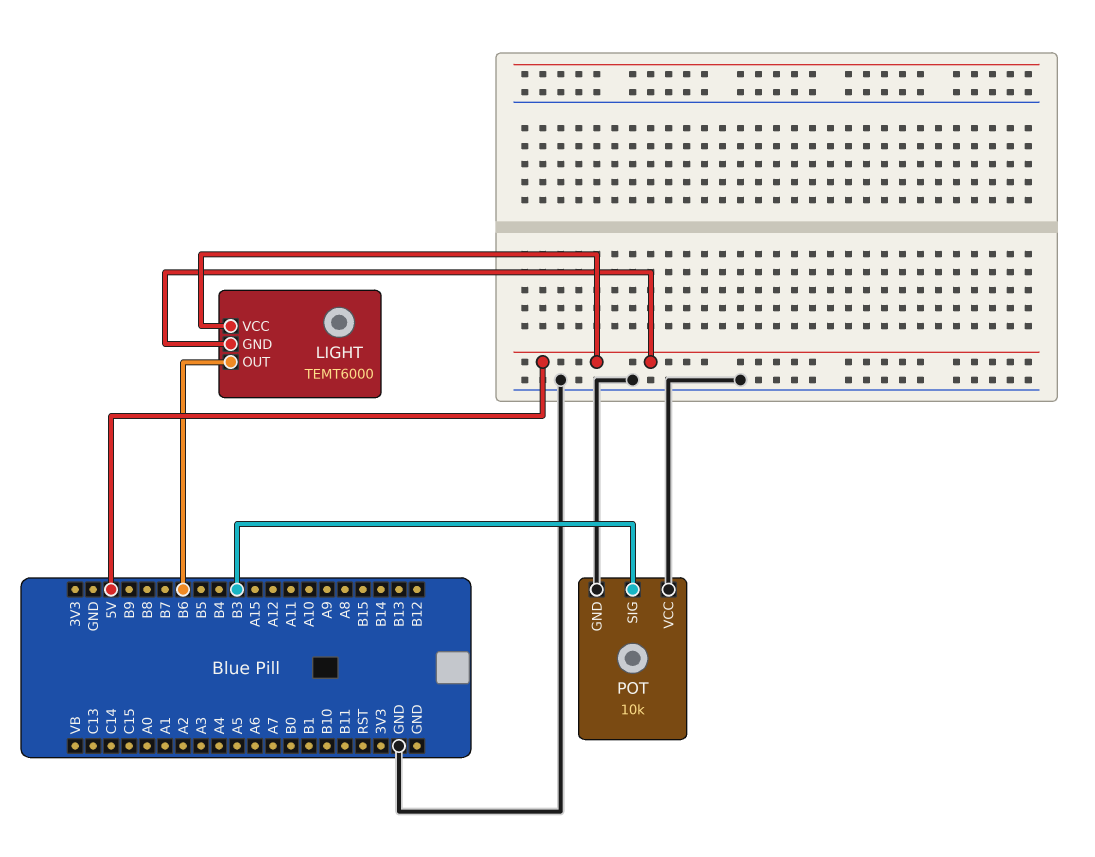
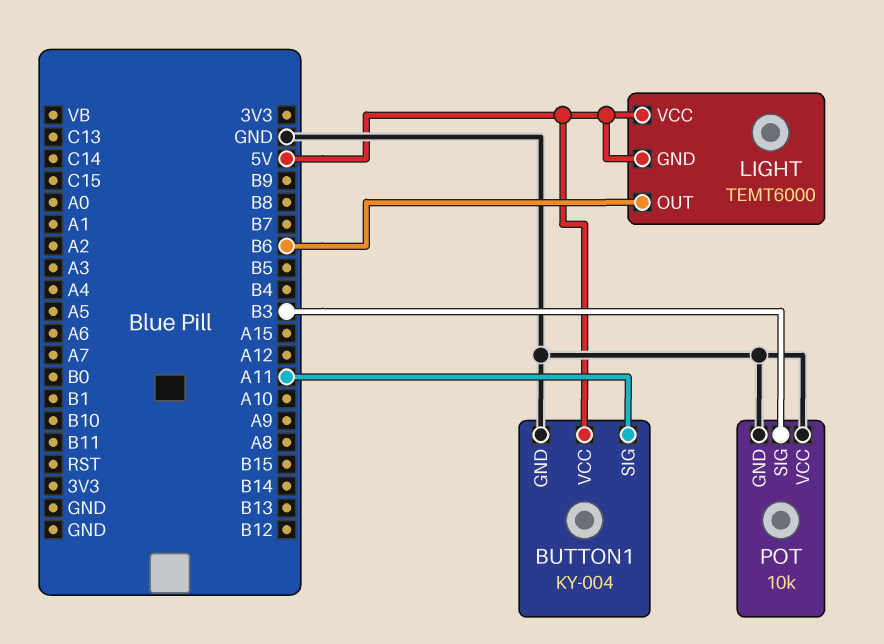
BUTTON1: none -> KY-004
BUTTON1 pin GND: none -> GND
BUTTON1 pin SIG: none -> A11
BUTTON1 pin VCC: none -> 5V

